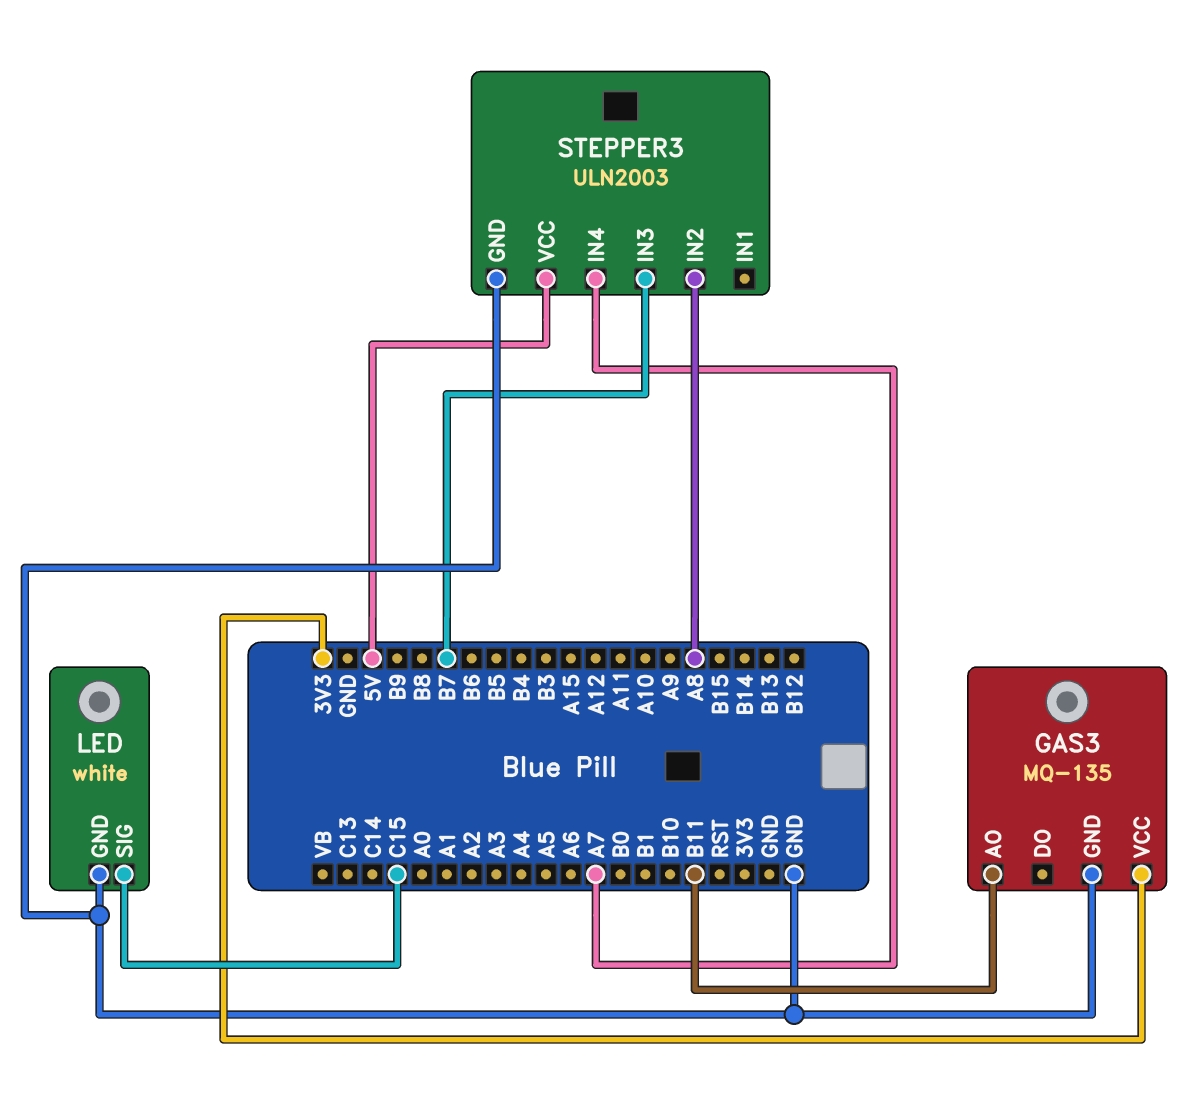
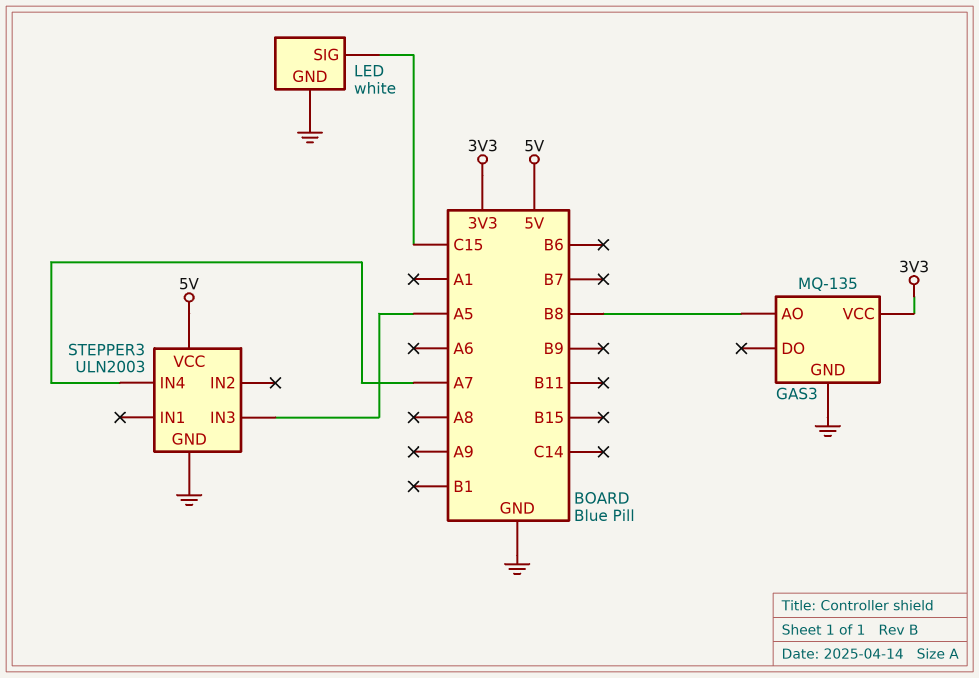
GAS3 pin AO: B11 -> B8
STEPPER3 pin IN2: A8 -> none
STEPPER3 pin IN3: B7 -> A5

